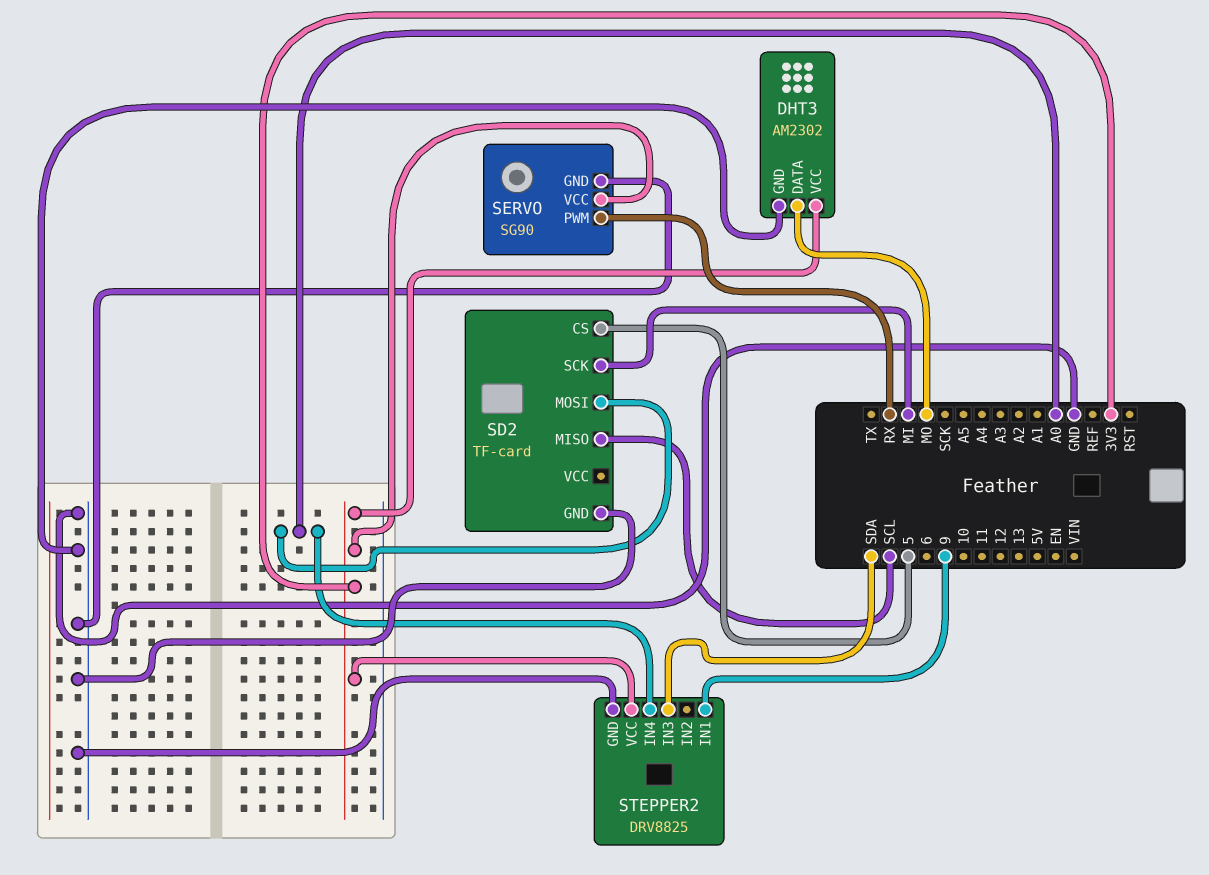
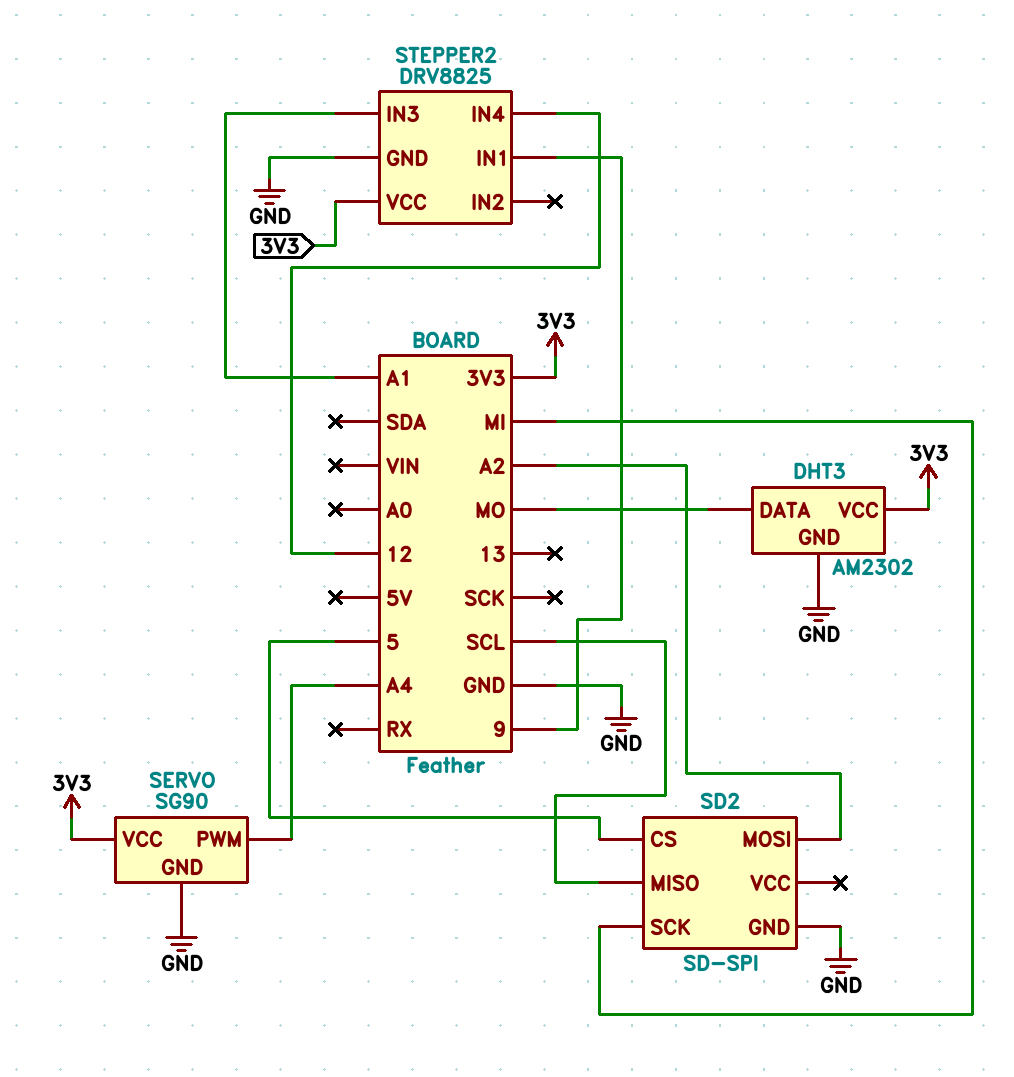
SD2: TF-card -> SD-SPI
SD2 pin MOSI: A0 -> A2
SERVO pin PWM: RX -> A4
STEPPER2 pin IN3: SDA -> A1
STEPPER2 pin IN4: A0 -> 12

